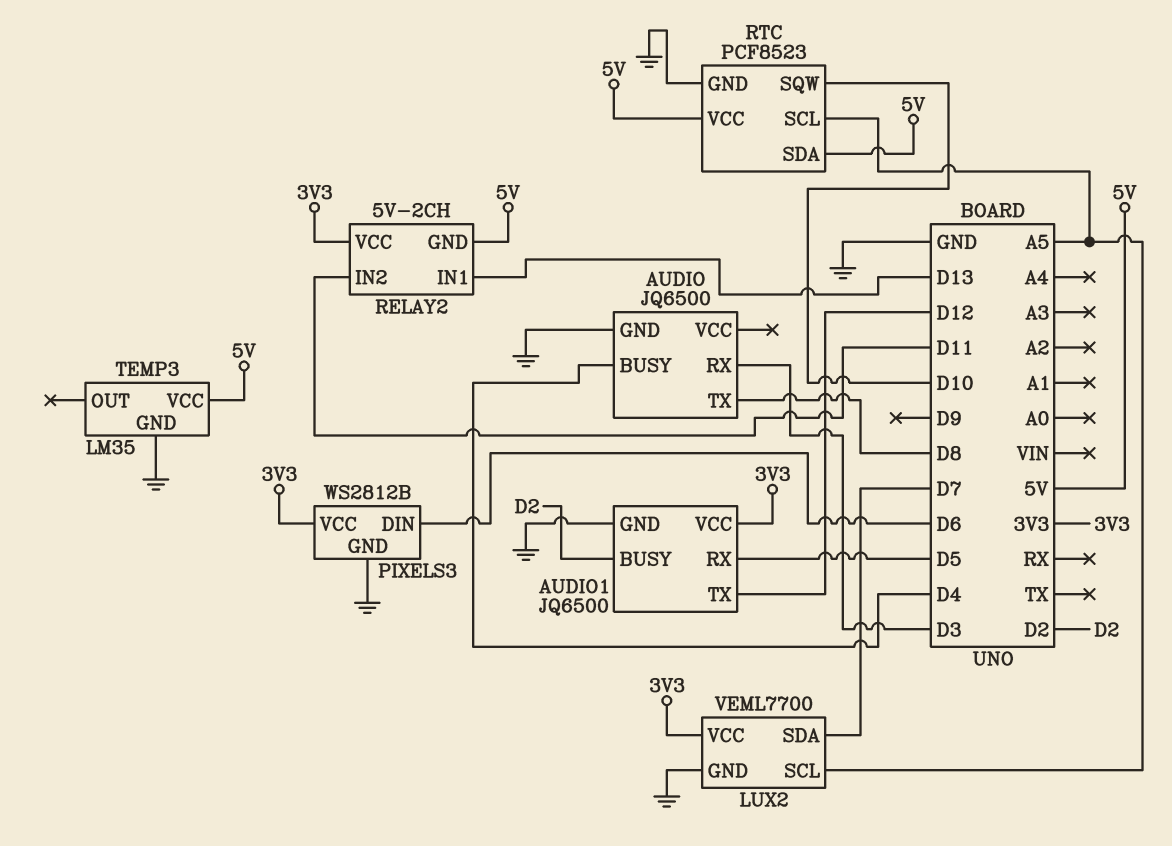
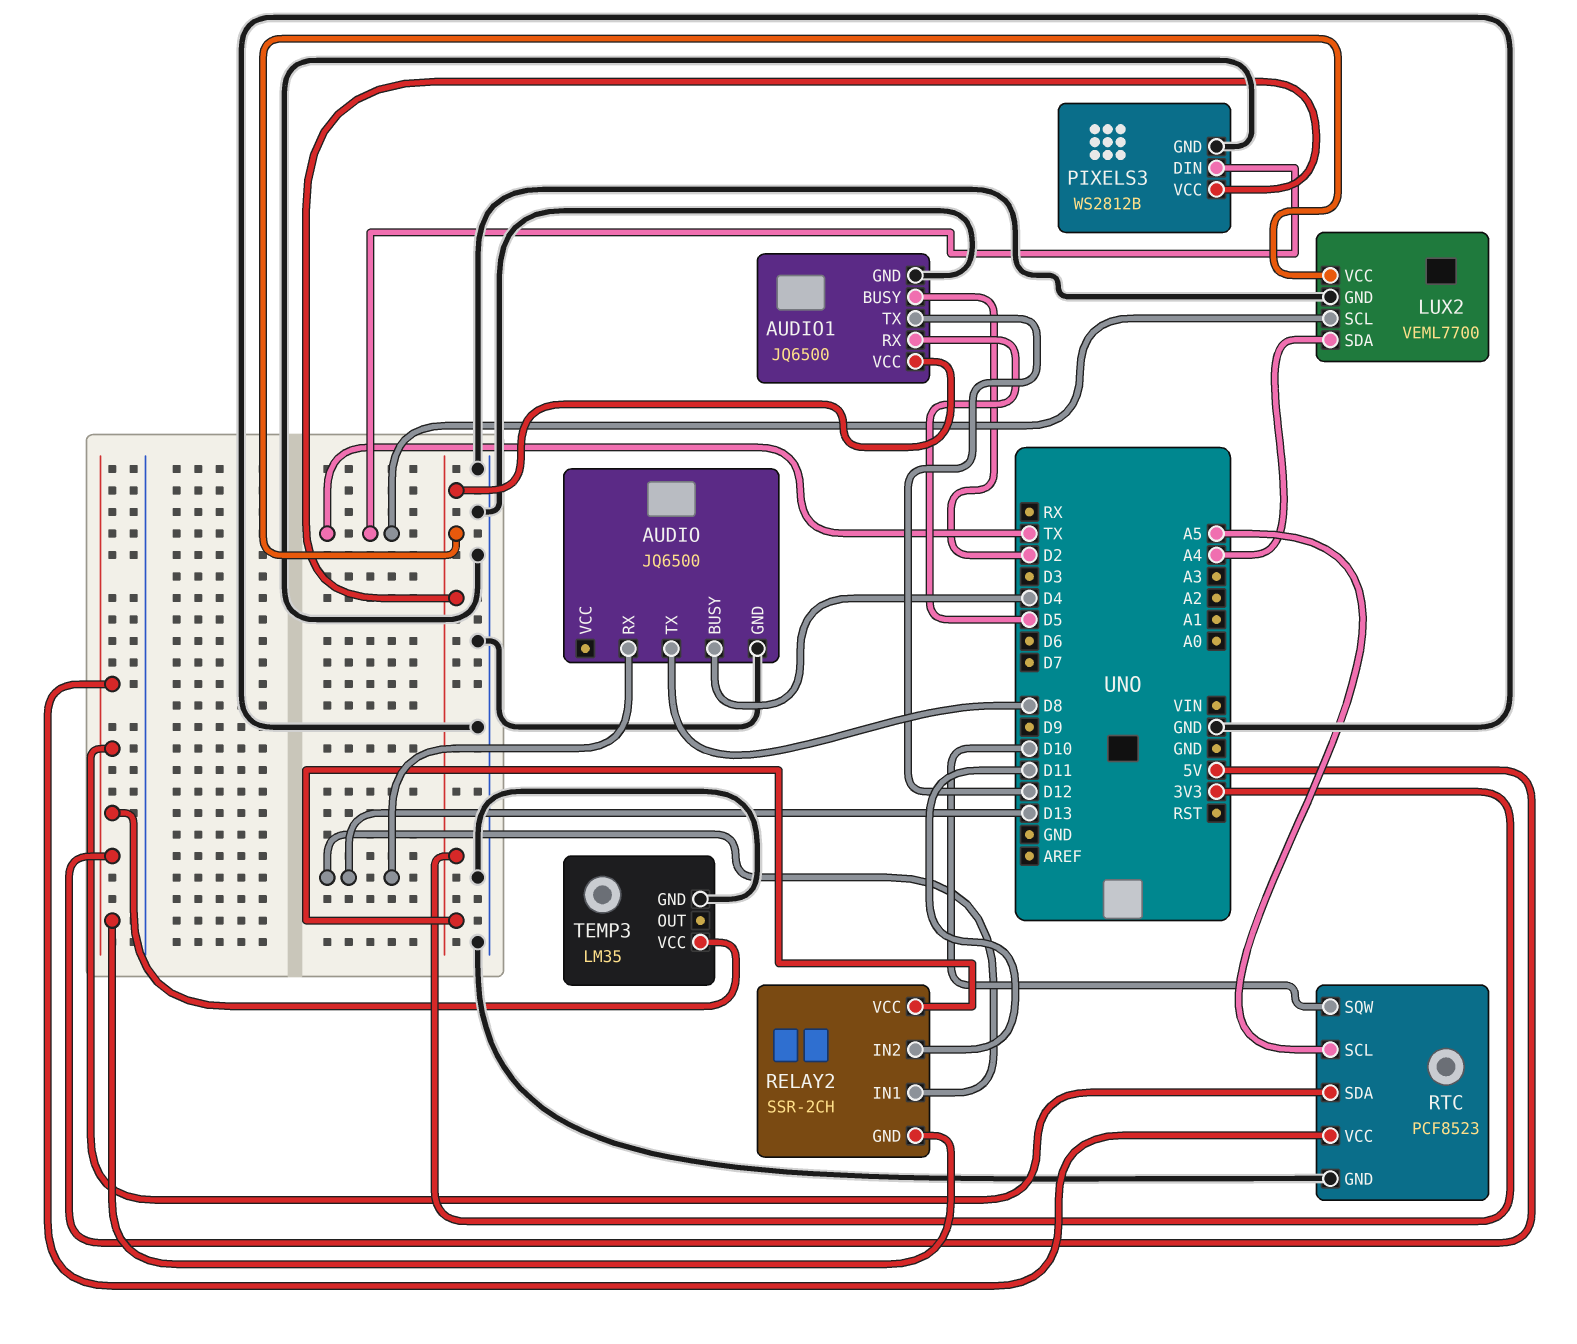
AUDIO pin RX: D3 -> D13
LUX2 pin SCL: A5 -> TX
LUX2 pin SDA: D7 -> A4
PIXELS3 pin DIN: D6 -> TX
RELAY2: 5V-2CH -> SSR-2CH

